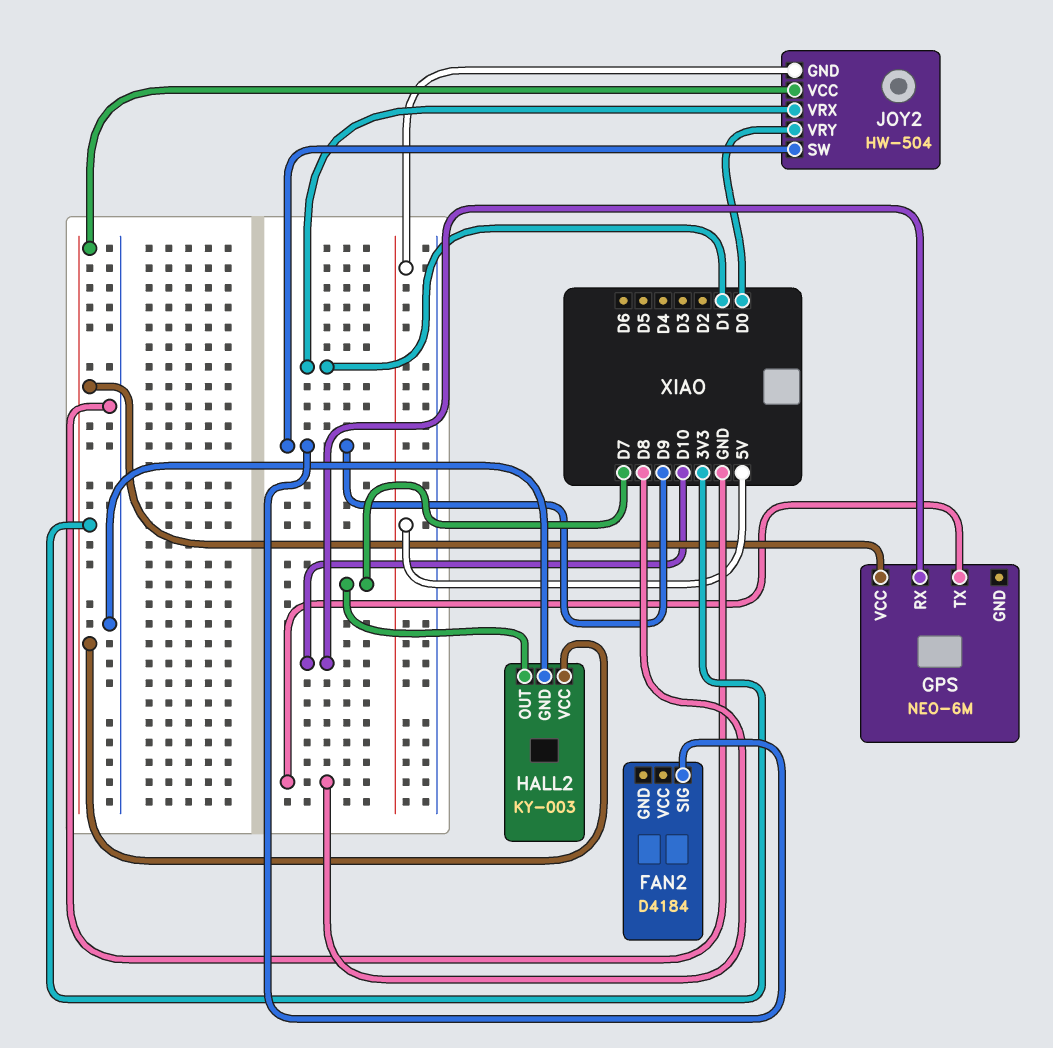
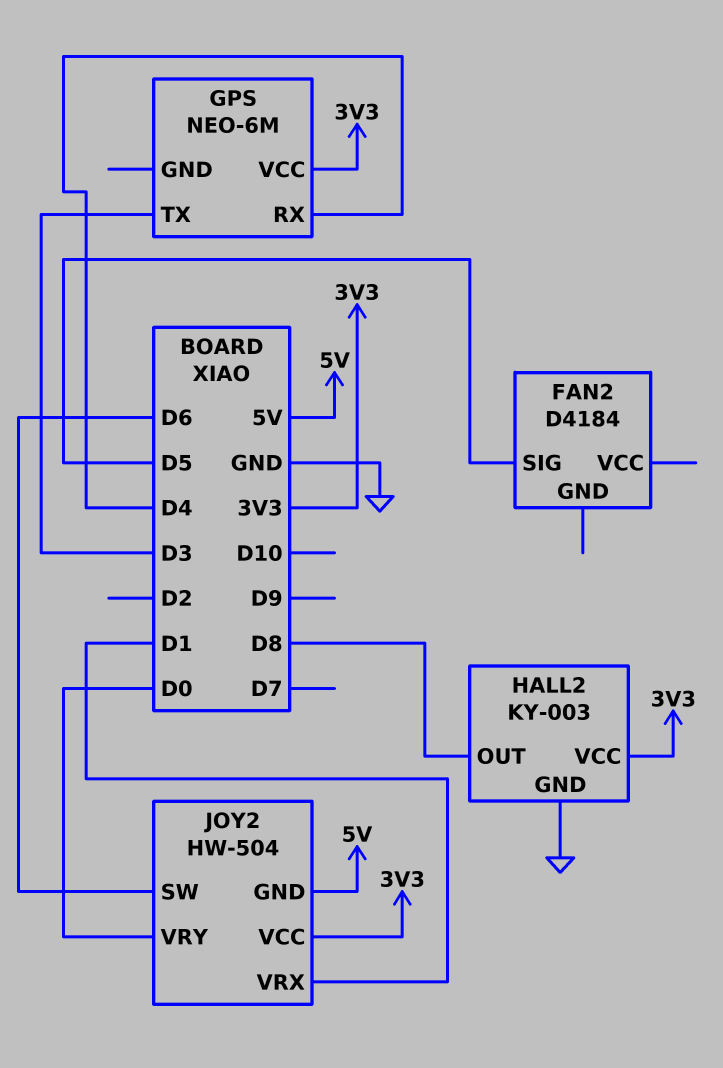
FAN2 pin SIG: D9 -> D5
GPS pin RX: D10 -> D4
GPS pin TX: D8 -> D3
HALL2 pin OUT: D7 -> D8
JOY2 pin SW: D9 -> D6

